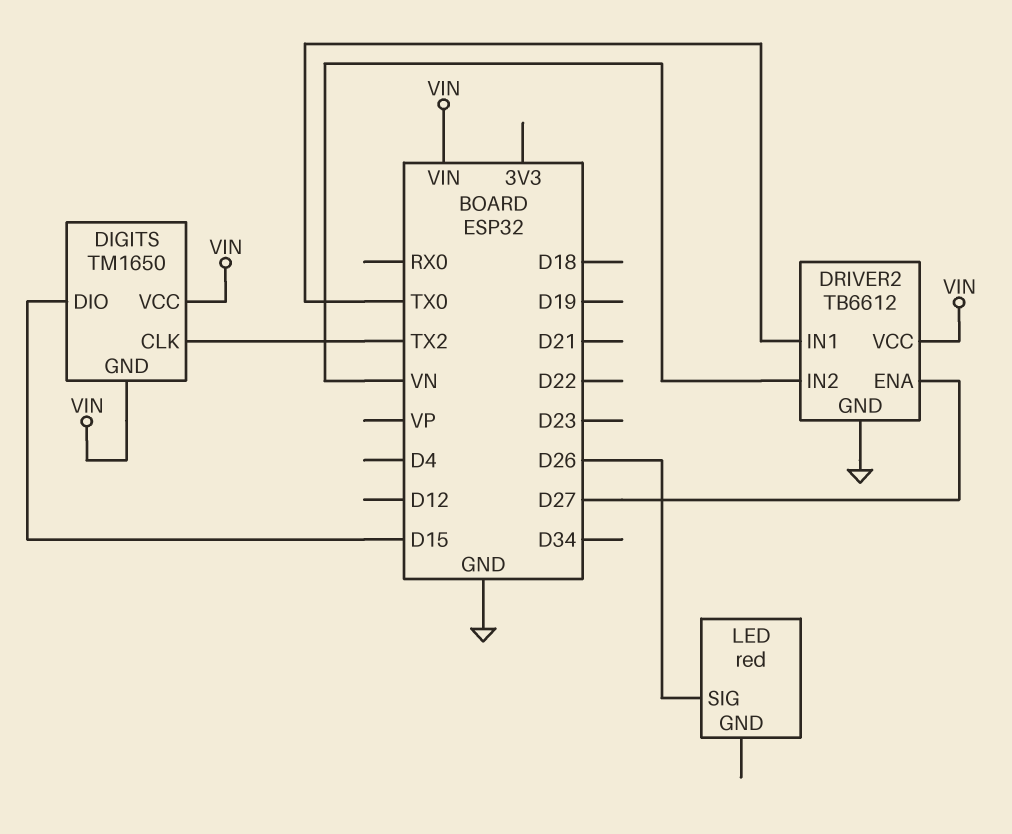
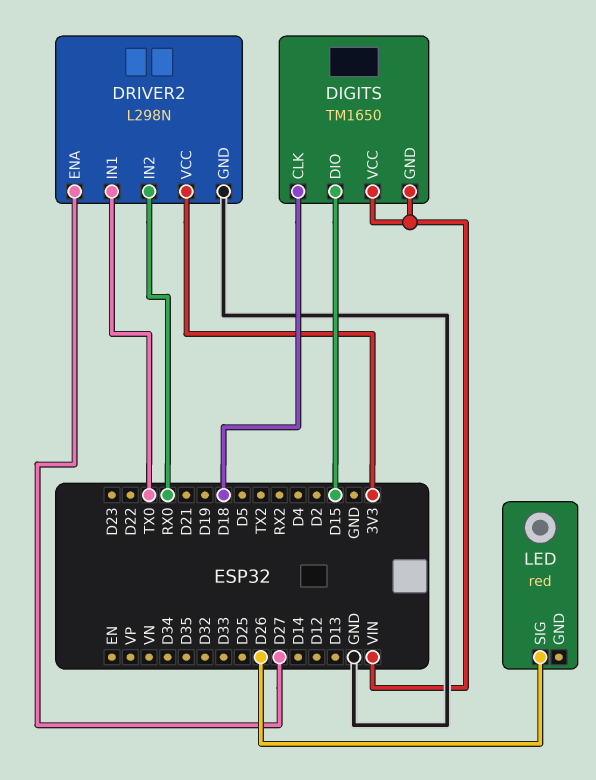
DIGITS pin CLK: TX2 -> D18
DRIVER2: TB6612 -> L298N
DRIVER2 pin IN2: VN -> RX0
DRIVER2 pin VCC: VIN -> 3V3

